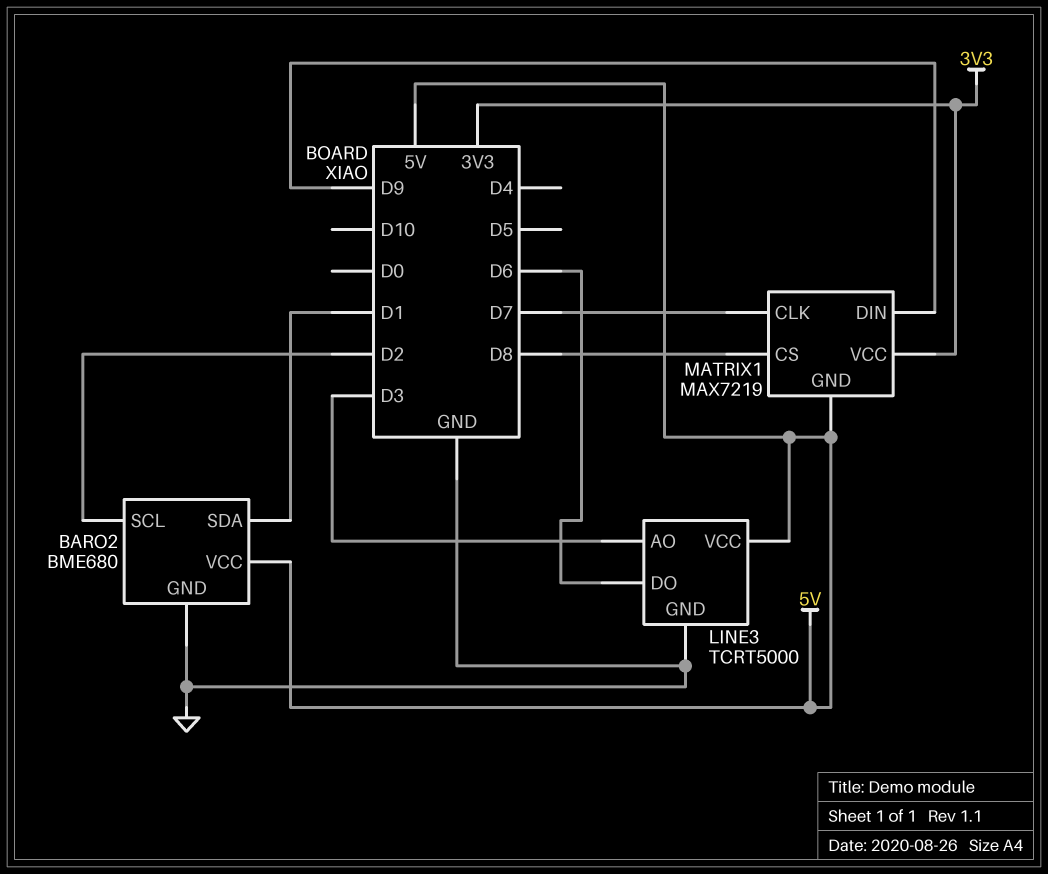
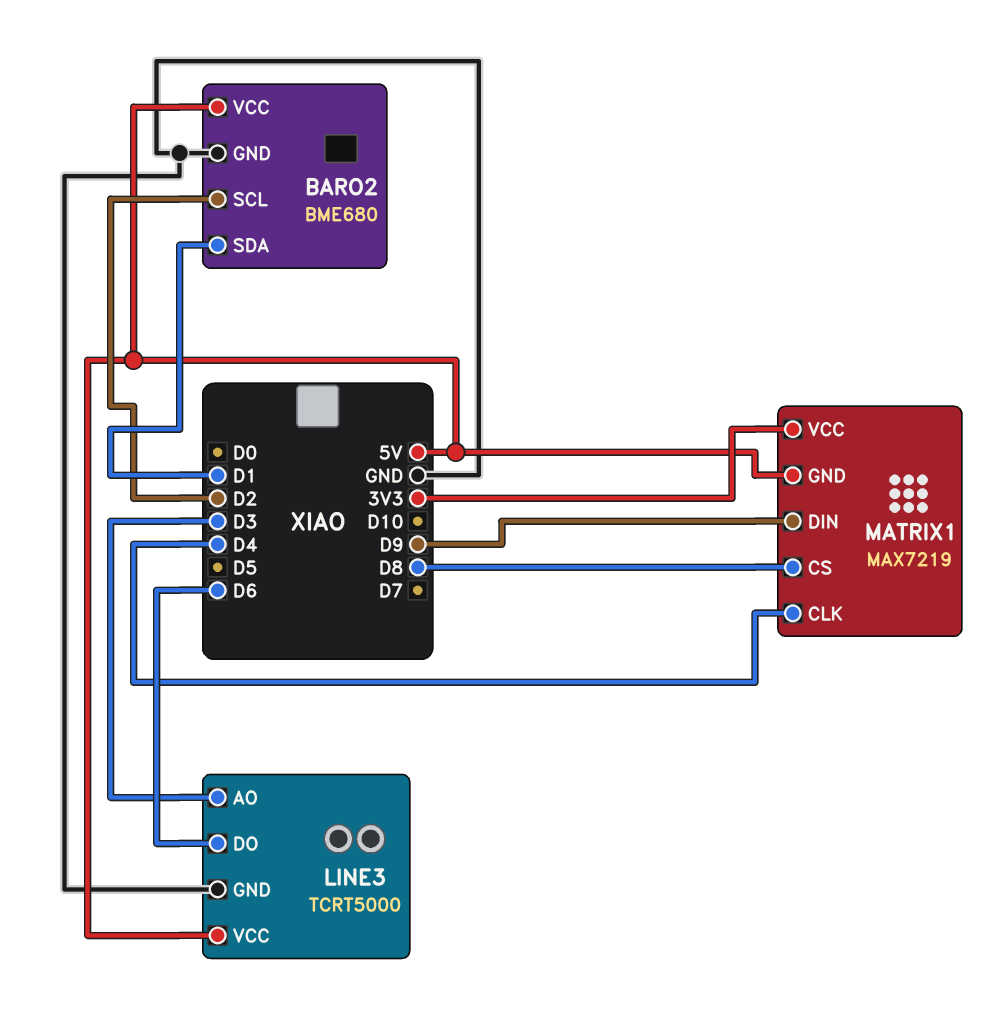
MATRIX1 pin CLK: D7 -> D4

